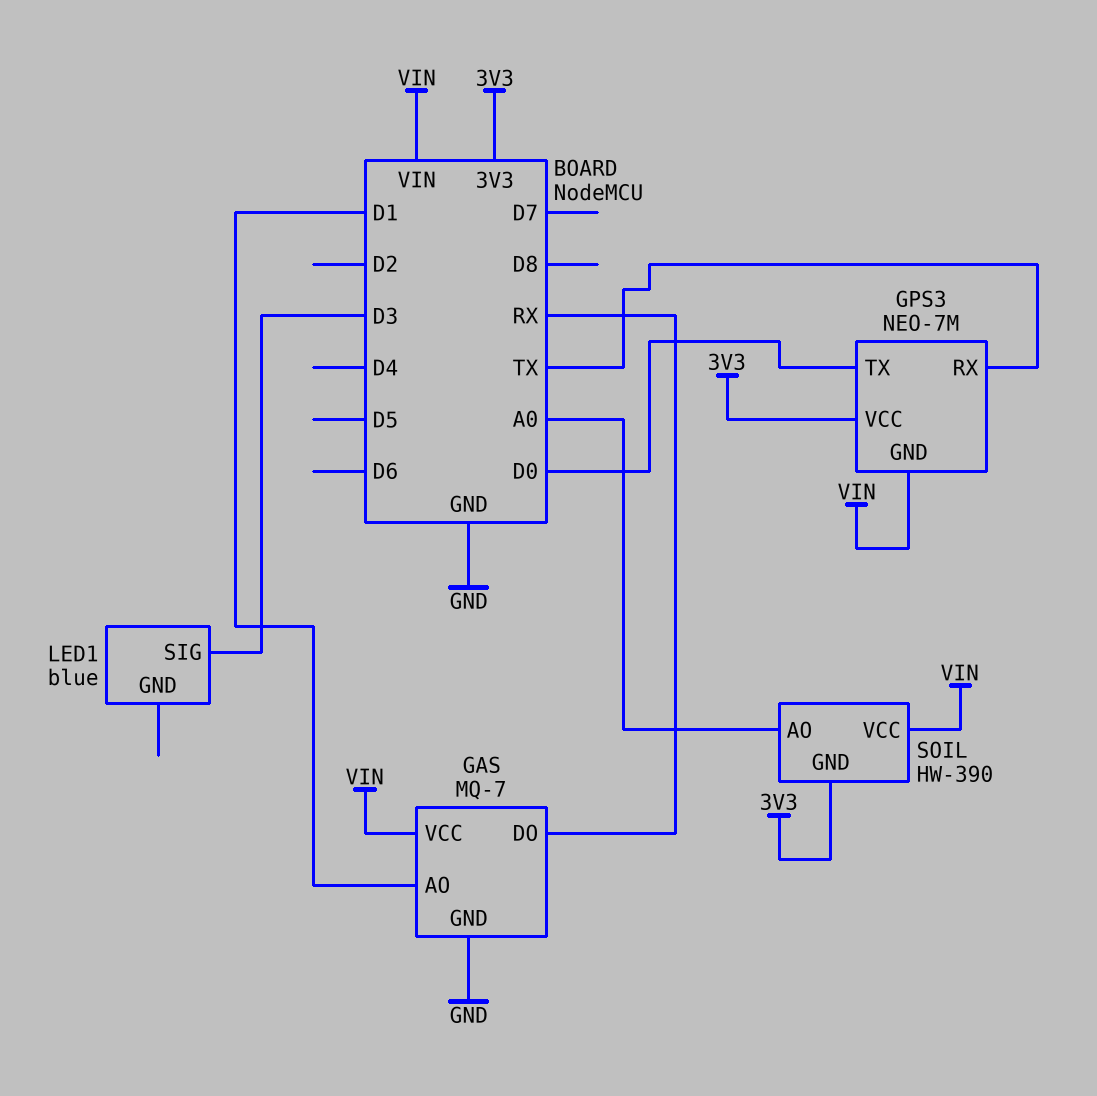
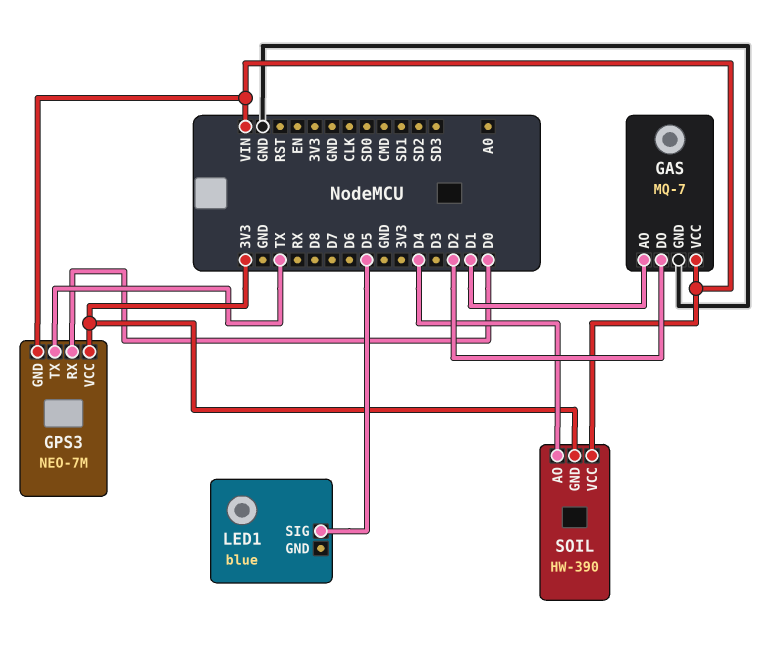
GAS pin DO: RX -> D2
GPS3 pin RX: TX -> D0
GPS3 pin TX: D0 -> TX
LED1 pin SIG: D3 -> D5
SOIL pin AO: A0 -> D4

